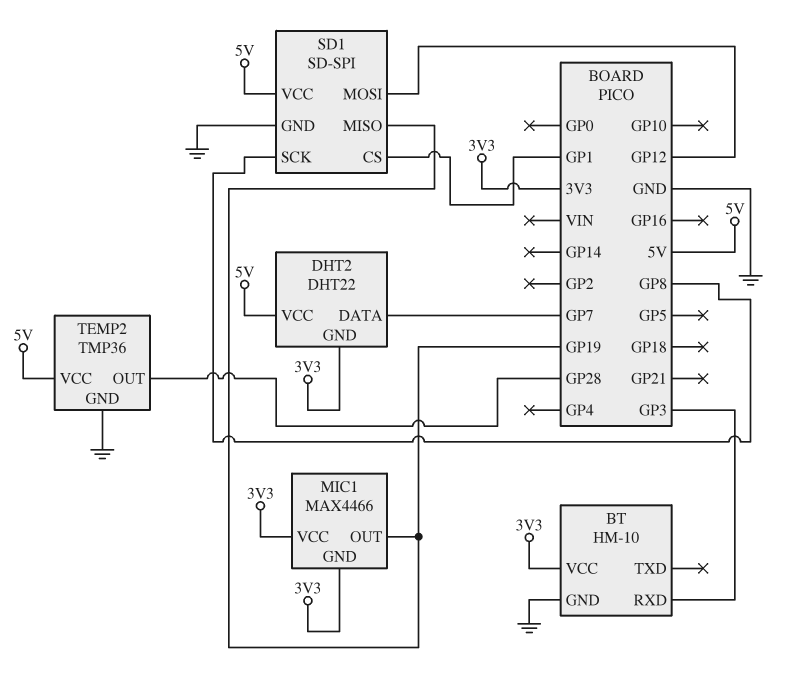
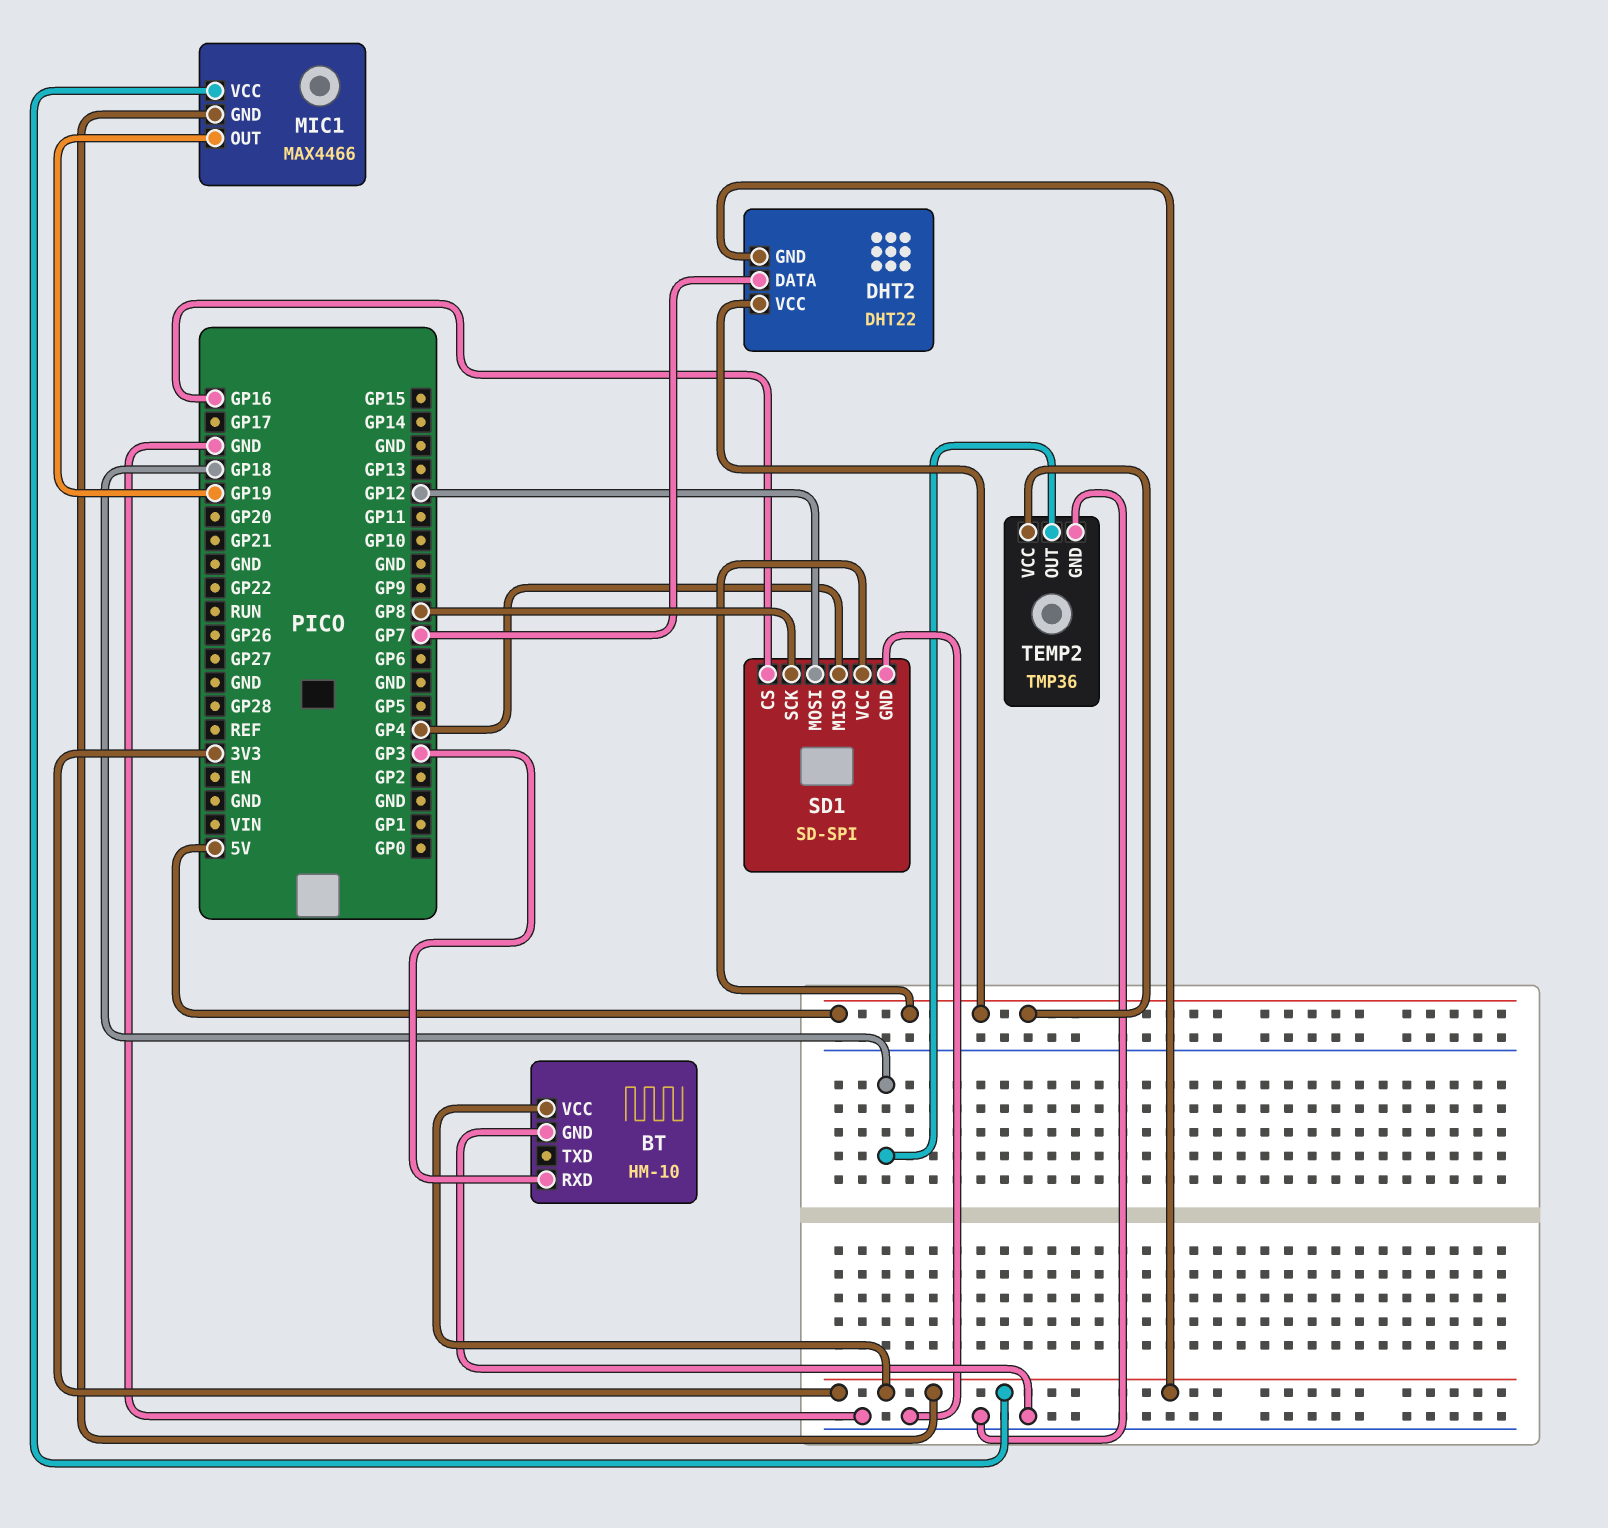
SD1 pin CS: GP1 -> GP16
SD1 pin MISO: GP19 -> GP4
TEMP2 pin OUT: GP28 -> GP18

